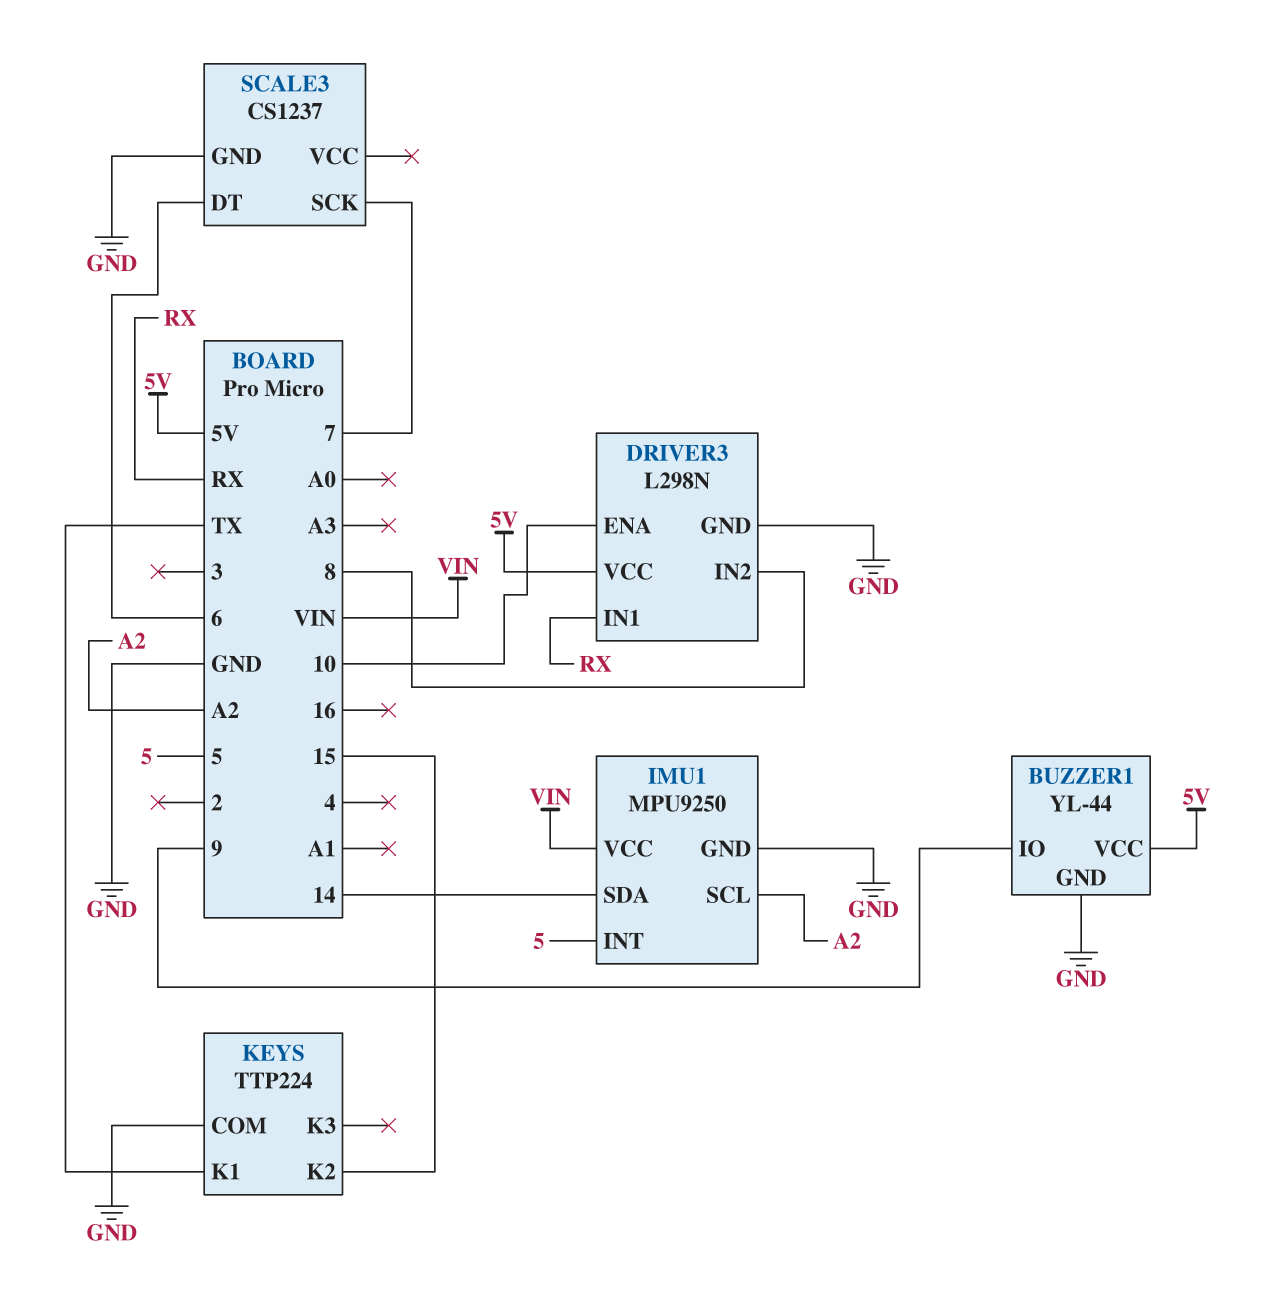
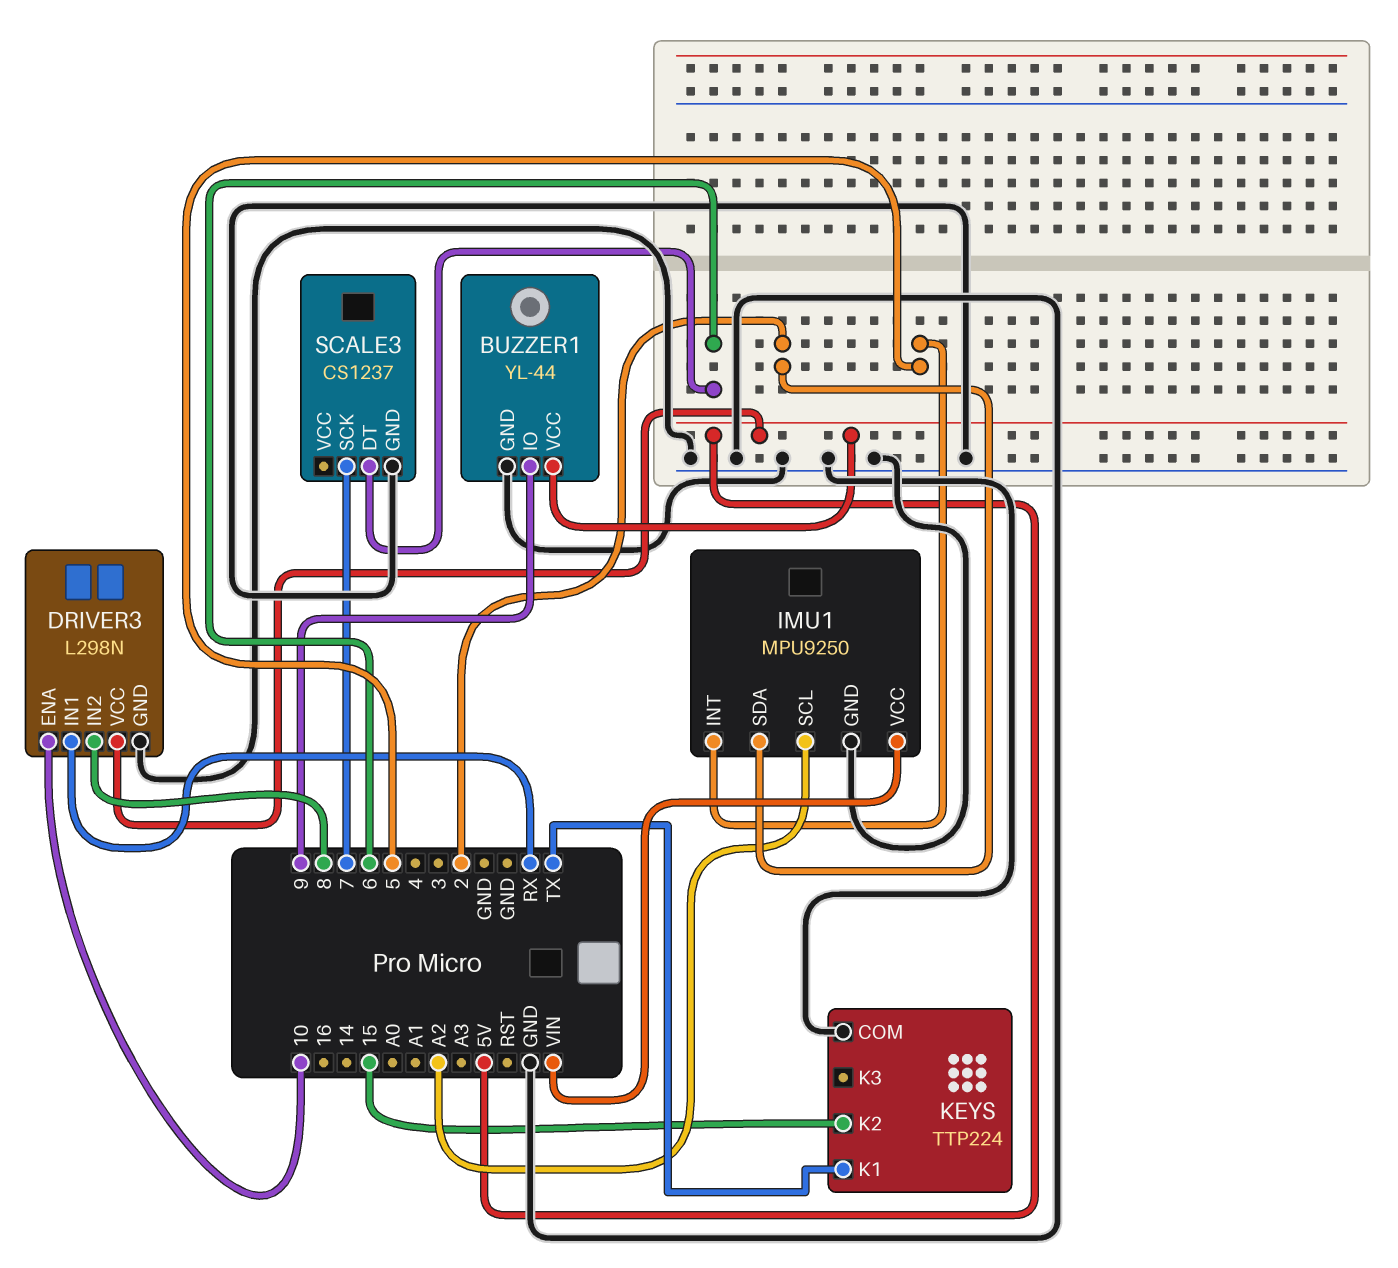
IMU1 pin SDA: 14 -> 2

